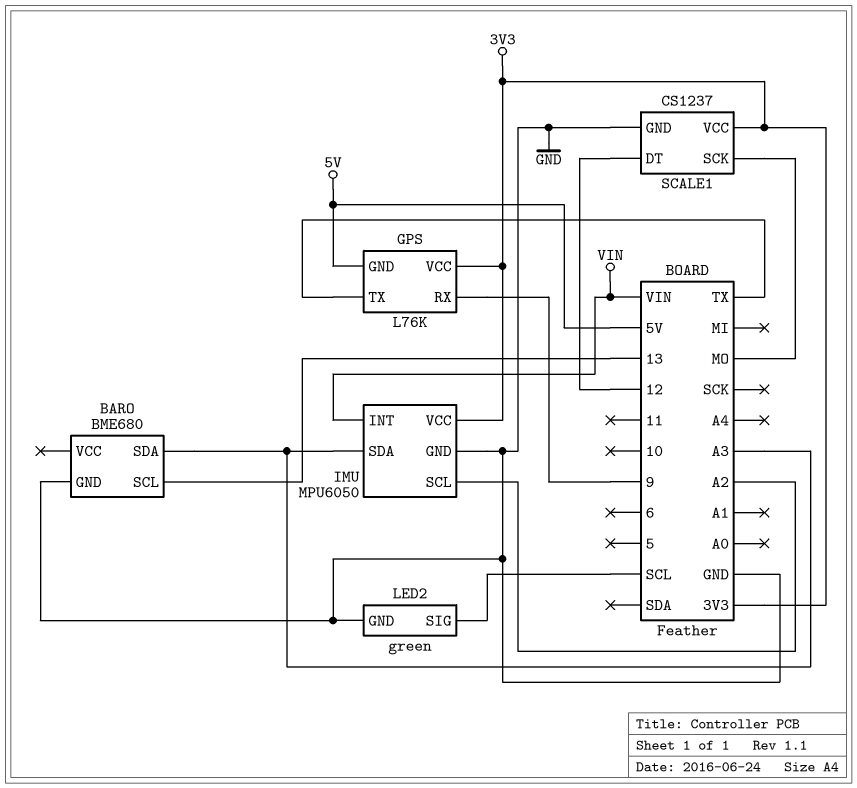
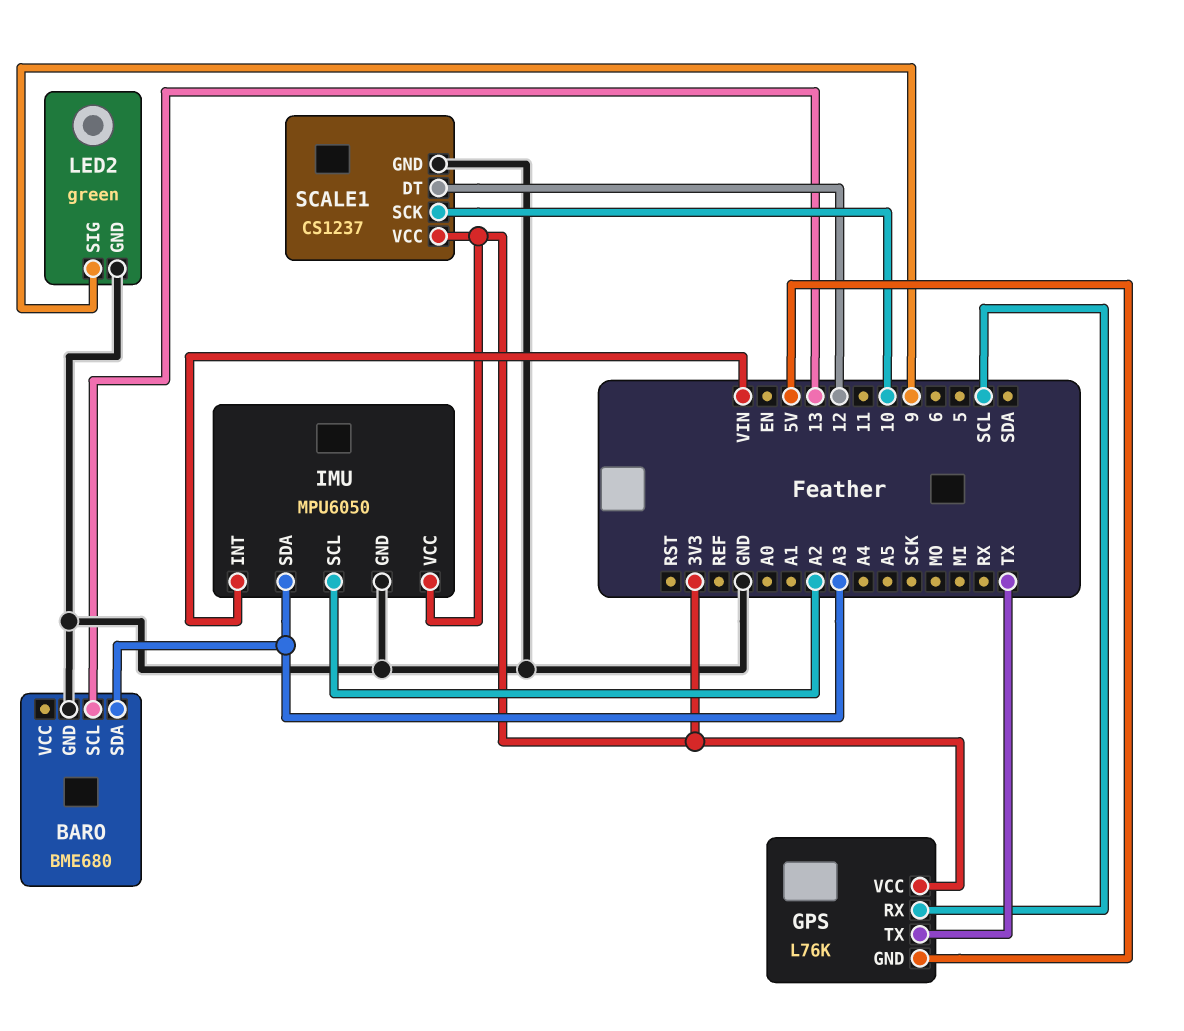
GPS pin RX: 9 -> SCL
LED2 pin SIG: SCL -> 9
SCALE1 pin SCK: MO -> 10

